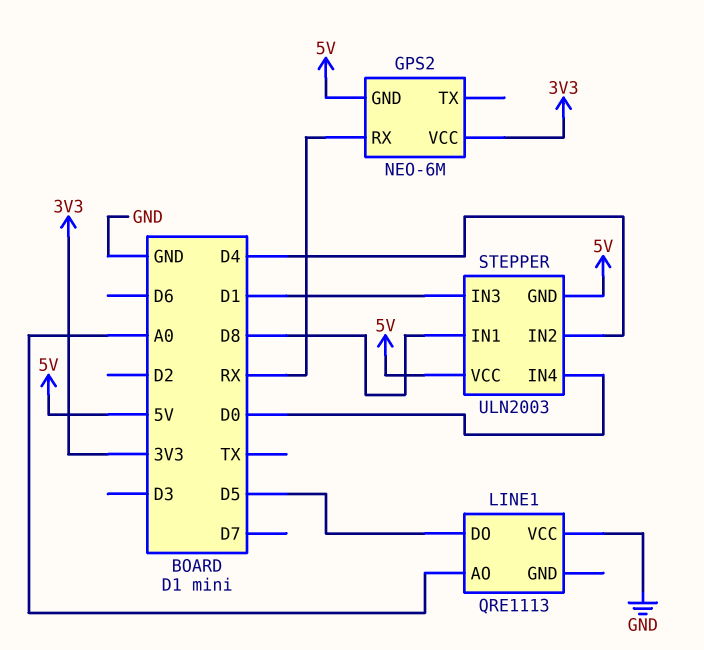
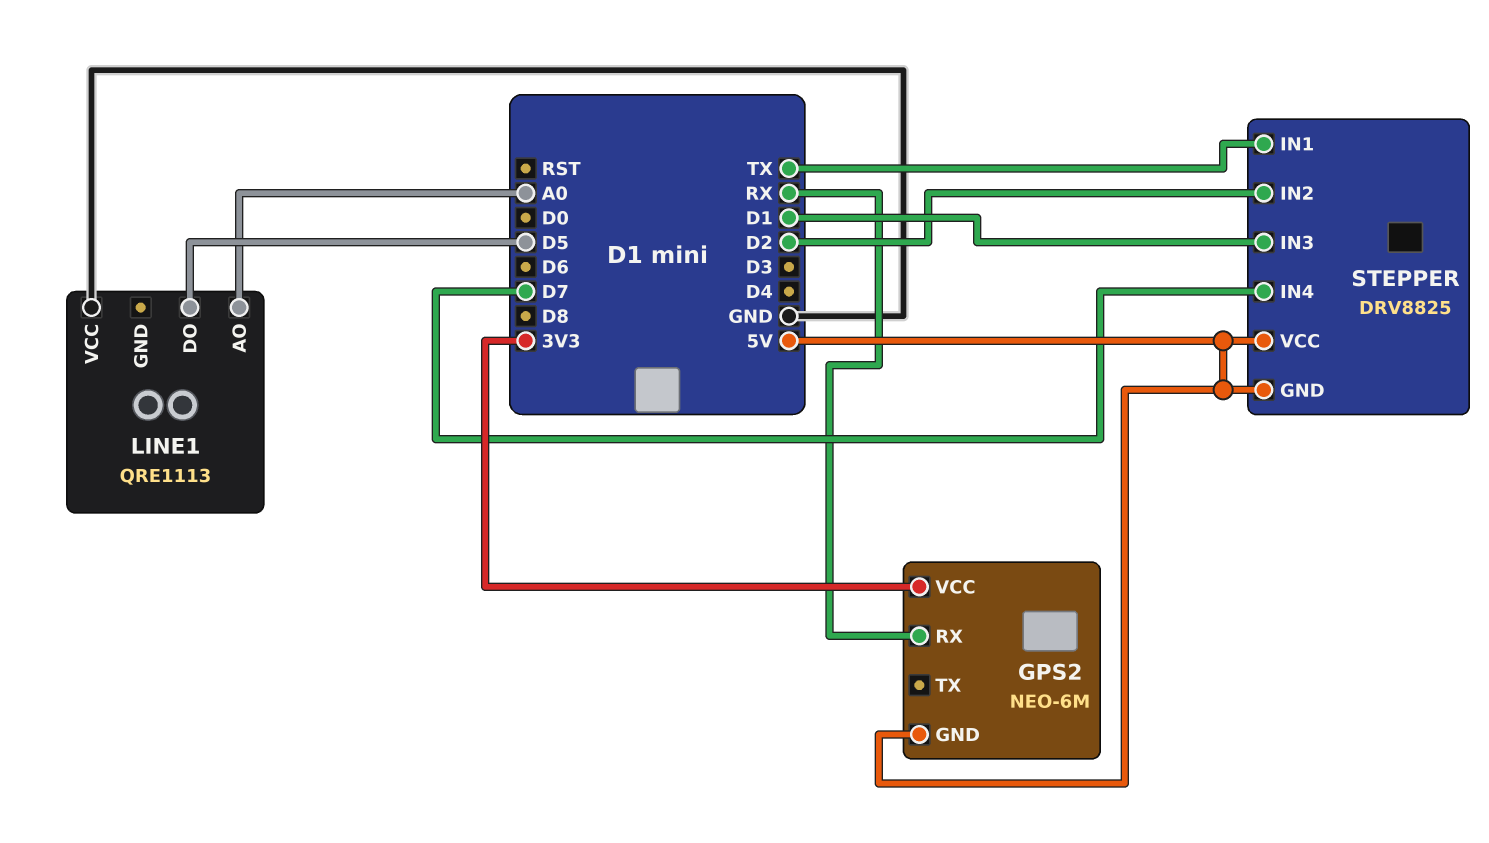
STEPPER: ULN2003 -> DRV8825
STEPPER pin IN1: D8 -> TX
STEPPER pin IN2: D4 -> D2
STEPPER pin IN4: D0 -> D7

